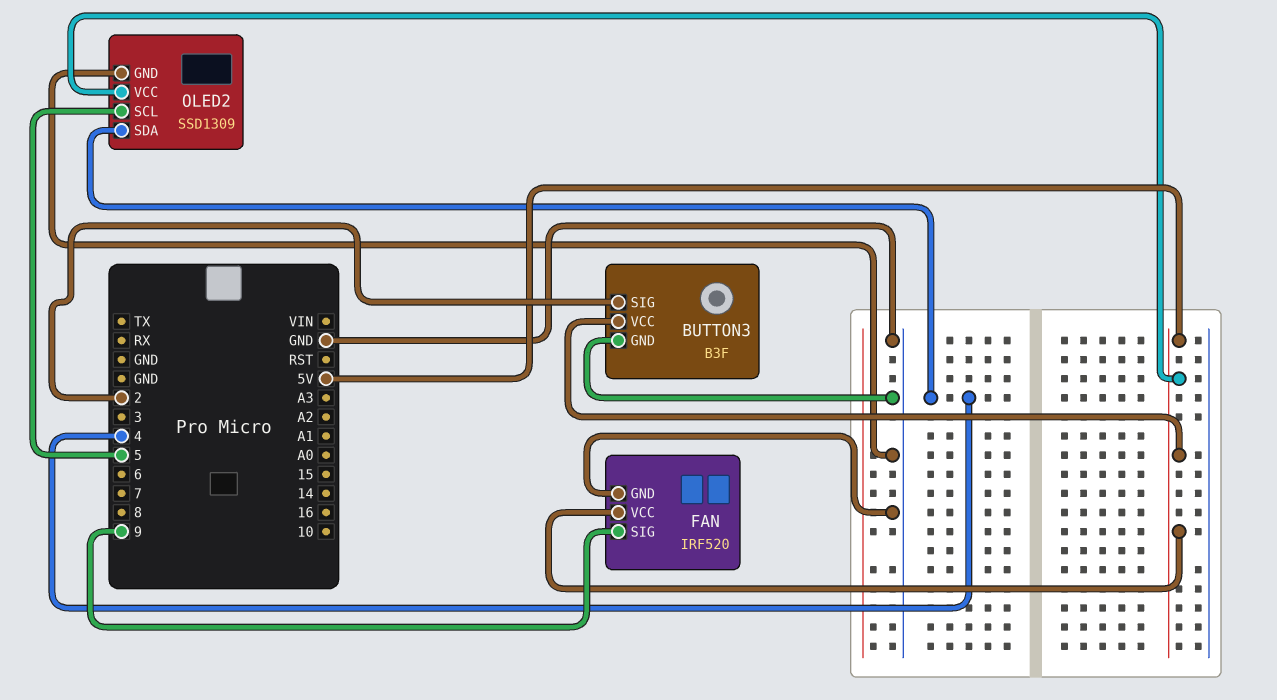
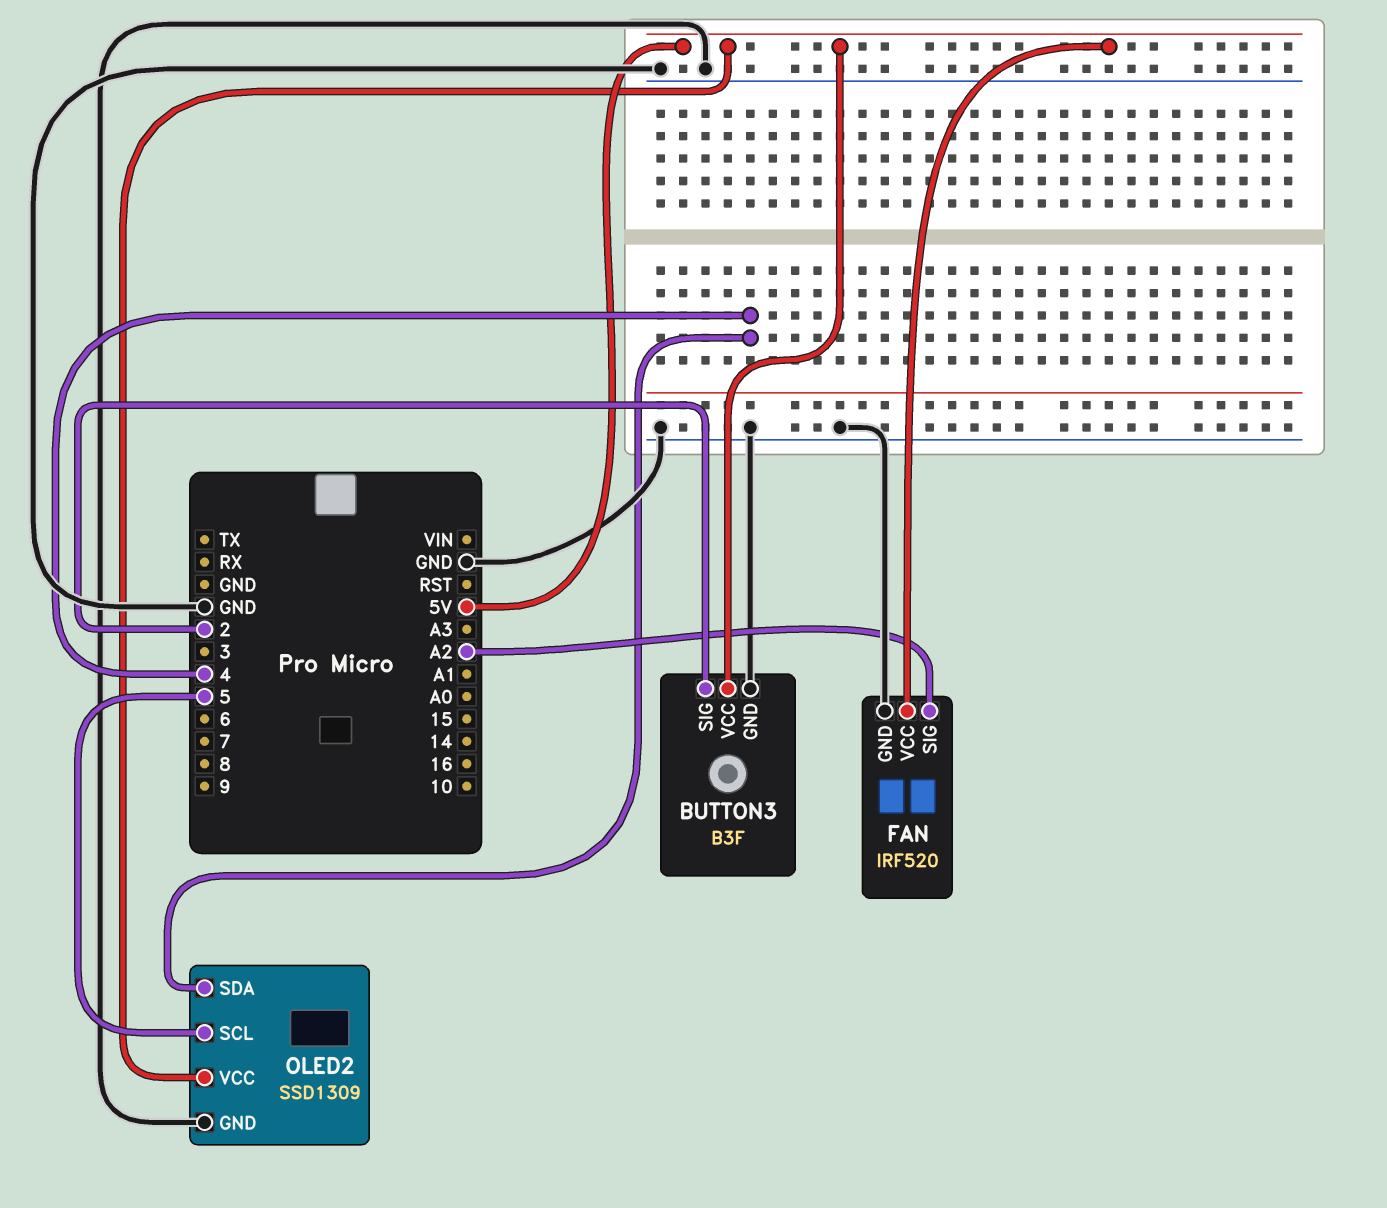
FAN pin SIG: 9 -> A2

